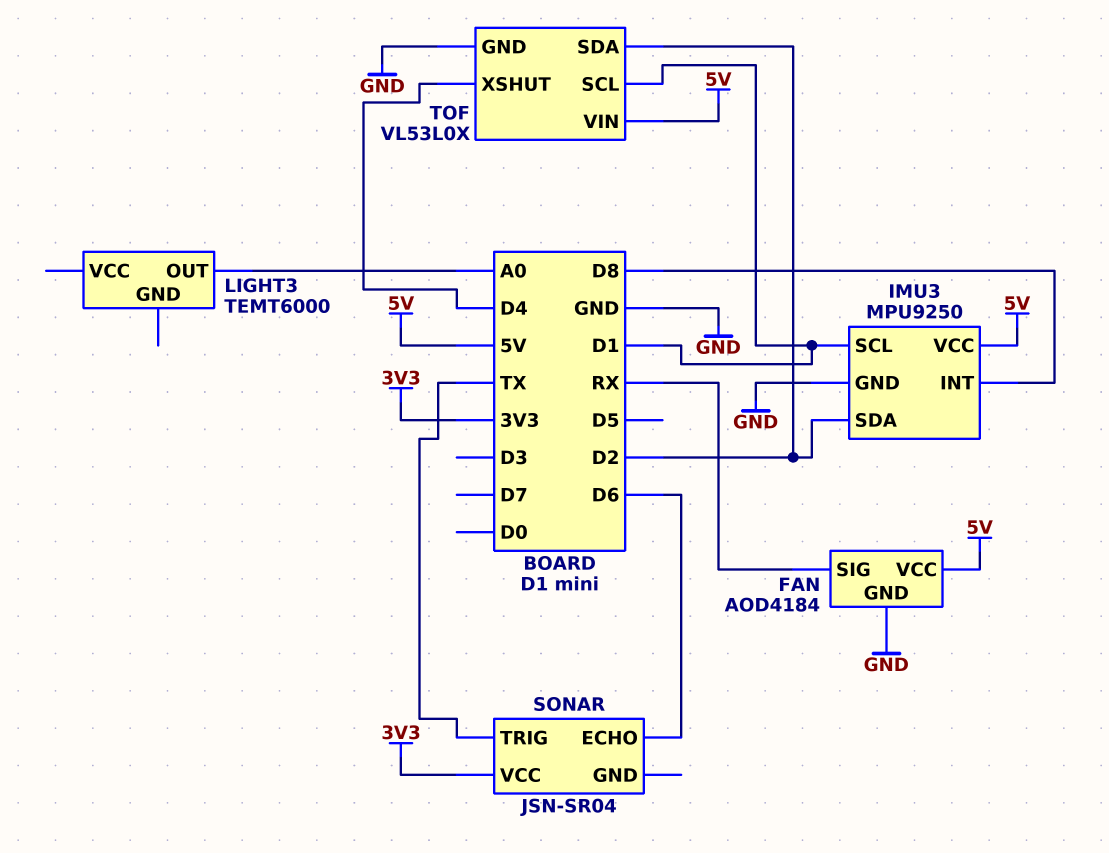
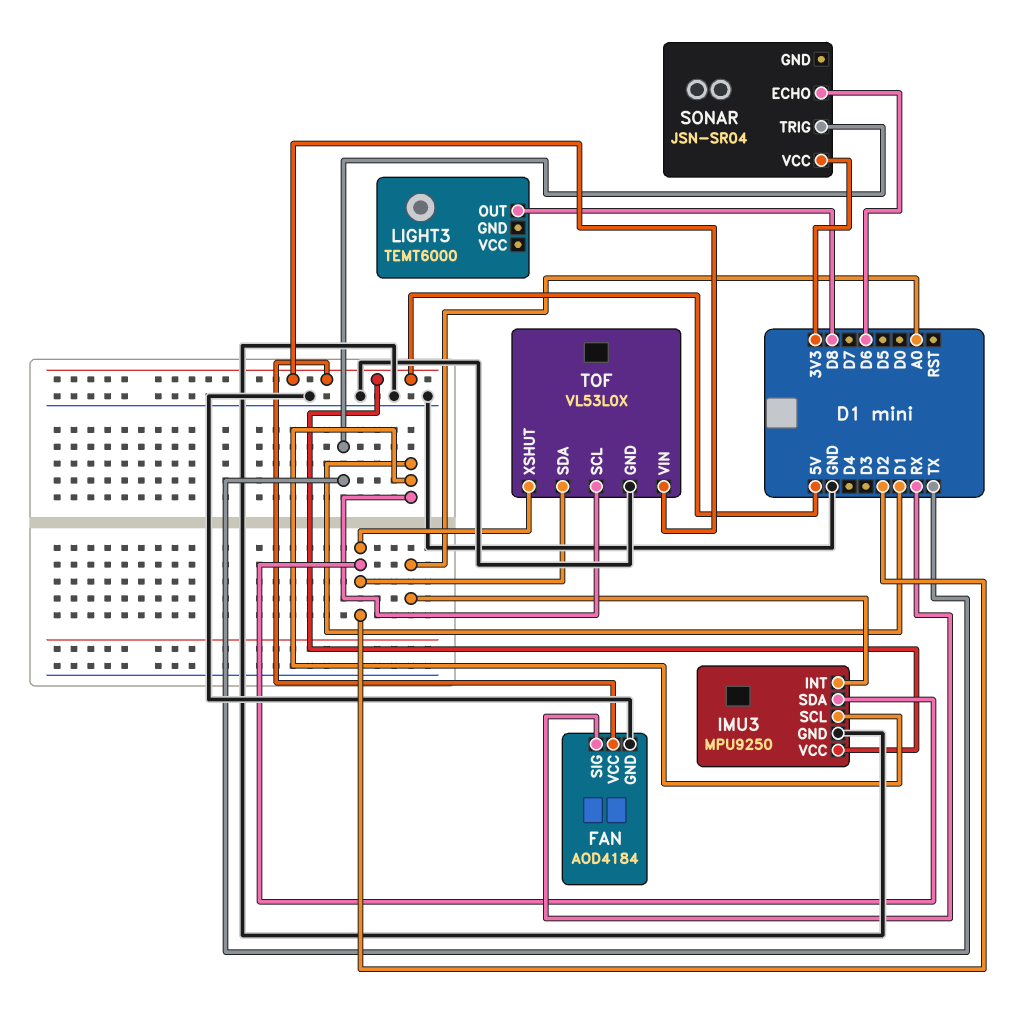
IMU3 pin INT: D8 -> A0
LIGHT3 pin OUT: A0 -> D8
TOF pin XSHUT: D4 -> D2

